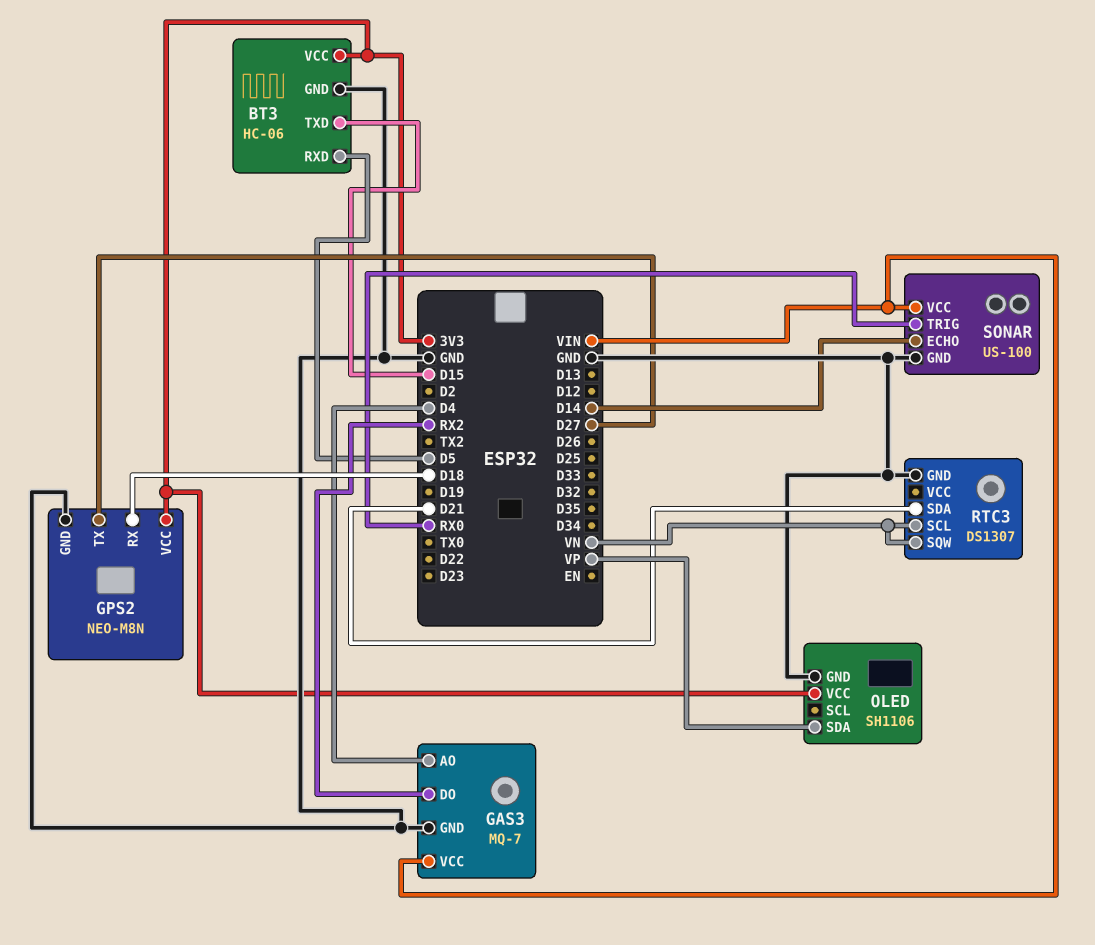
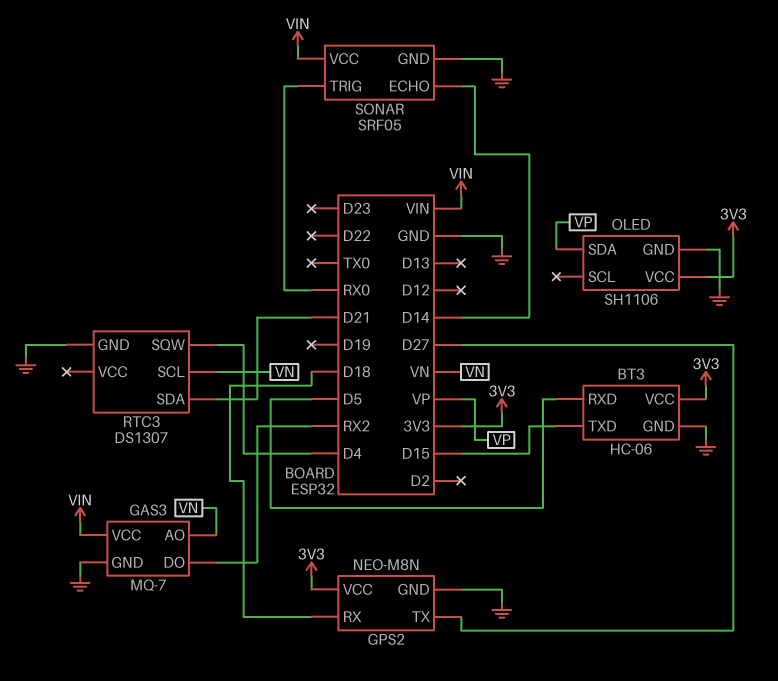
GAS3 pin AO: D4 -> VN
RTC3 pin SQW: VN -> D4
SONAR: US-100 -> SRF05

